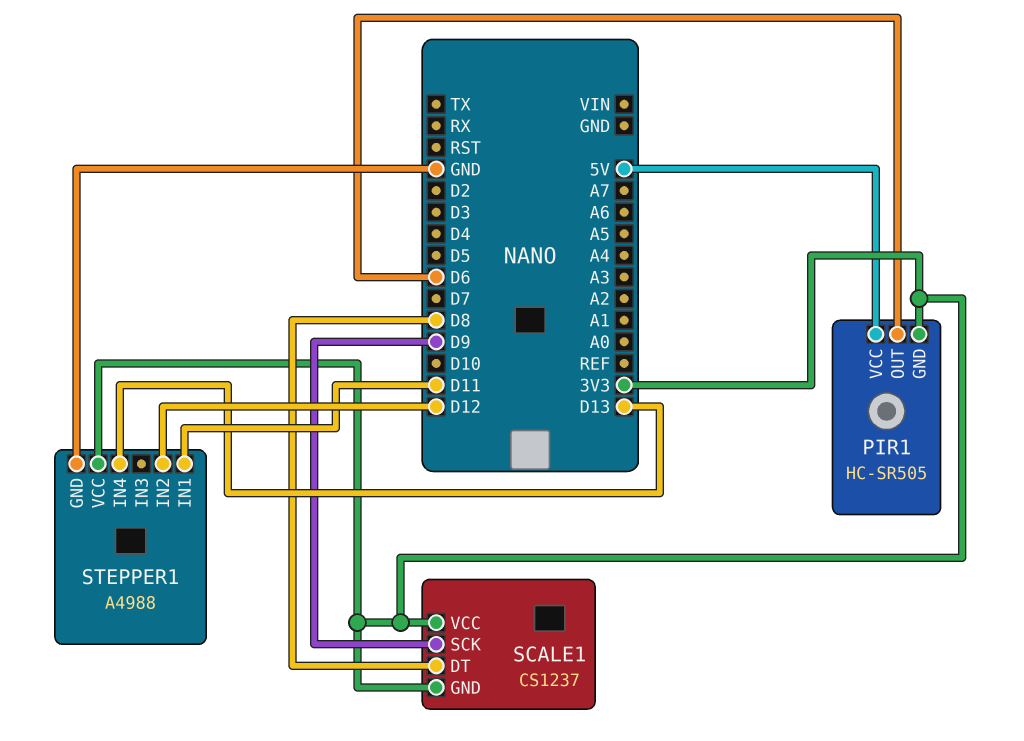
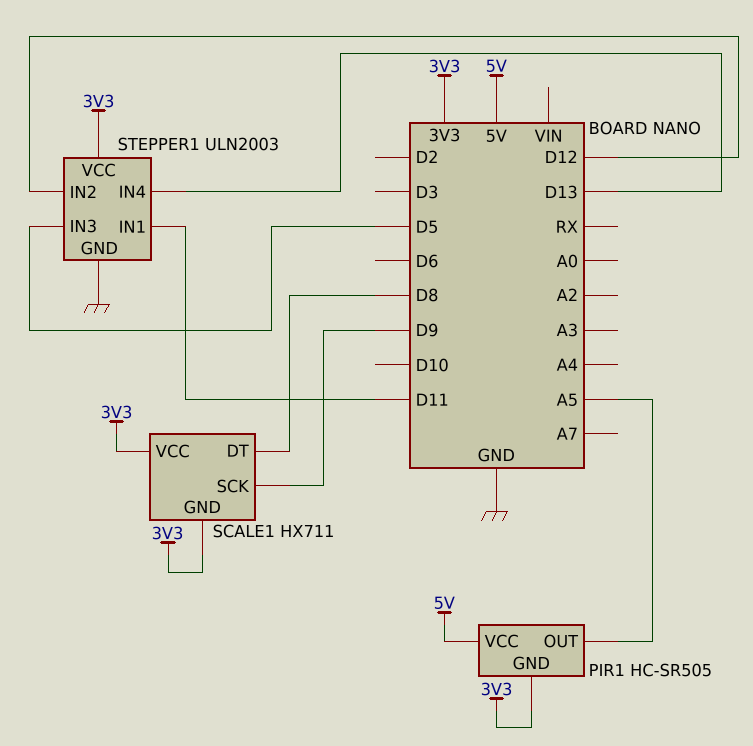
PIR1 pin OUT: D6 -> A5
SCALE1: CS1237 -> HX711
STEPPER1: A4988 -> ULN2003
STEPPER1 pin IN3: none -> D5

